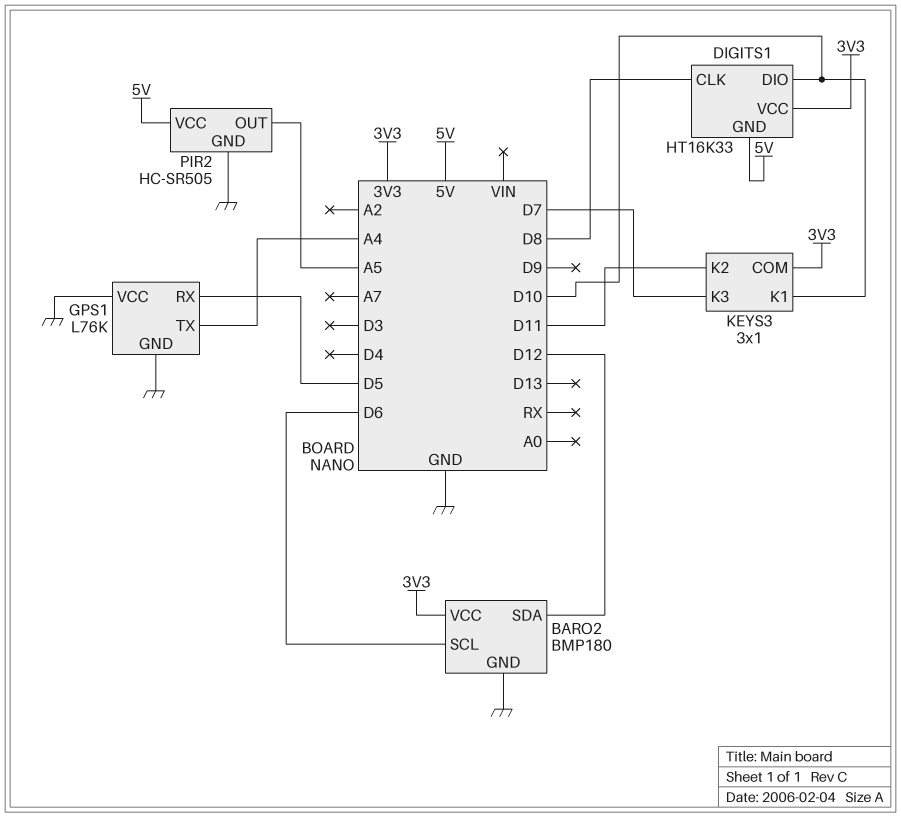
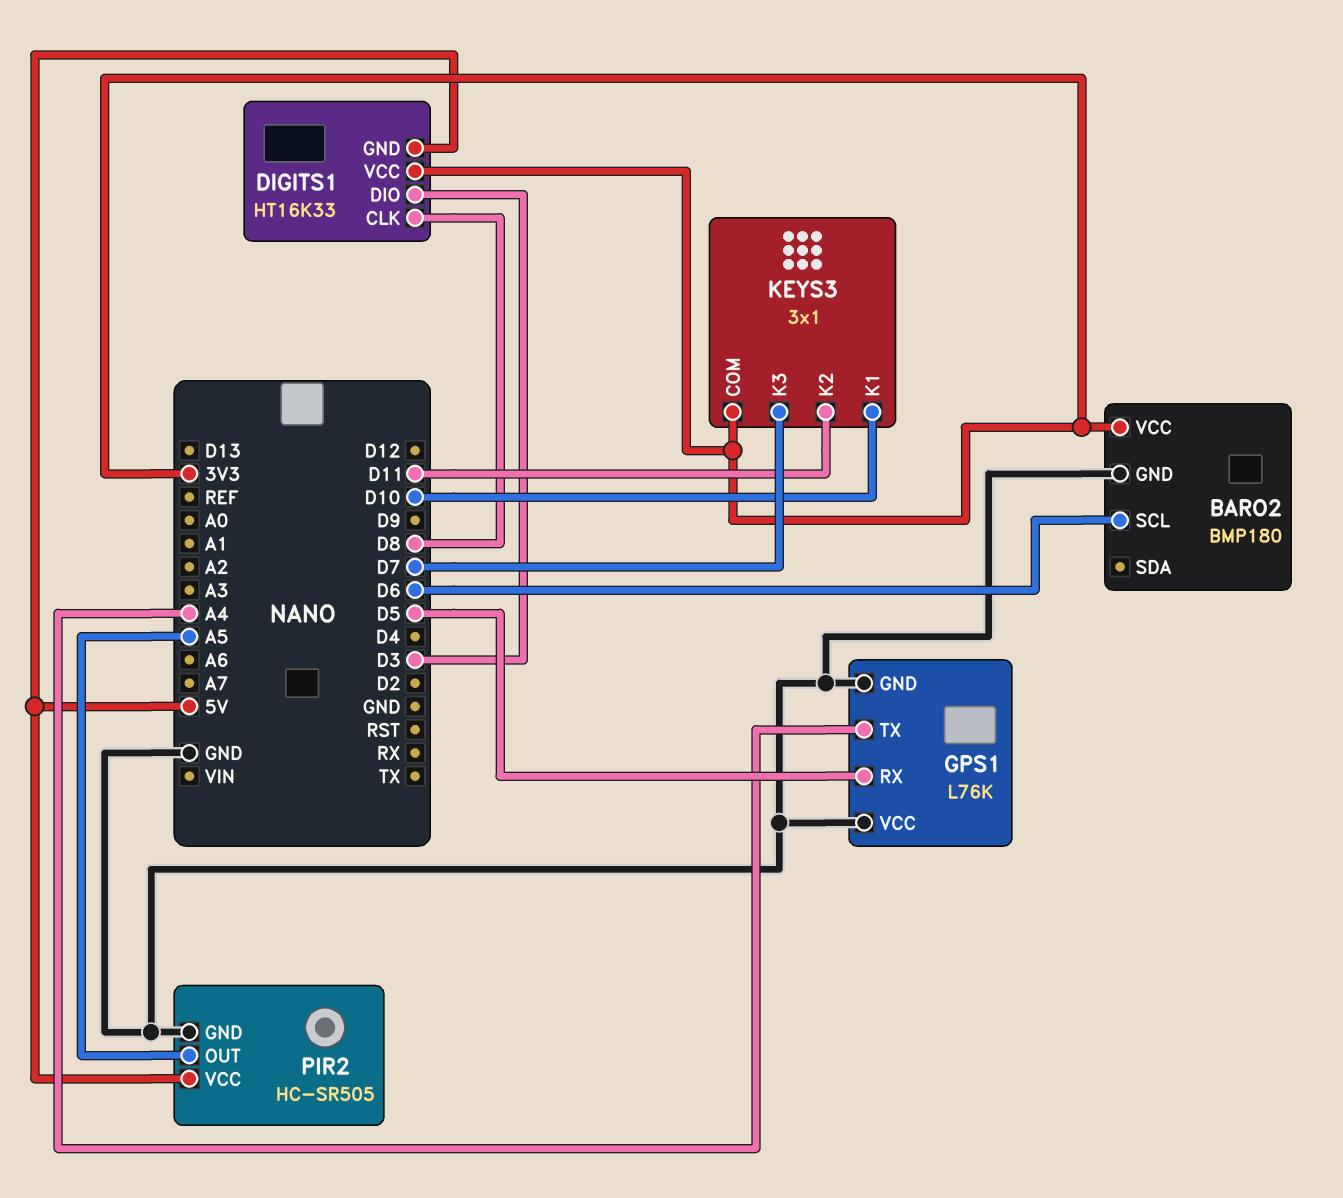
BARO2 pin SDA: D12 -> none
DIGITS1 pin DIO: D10 -> D3

